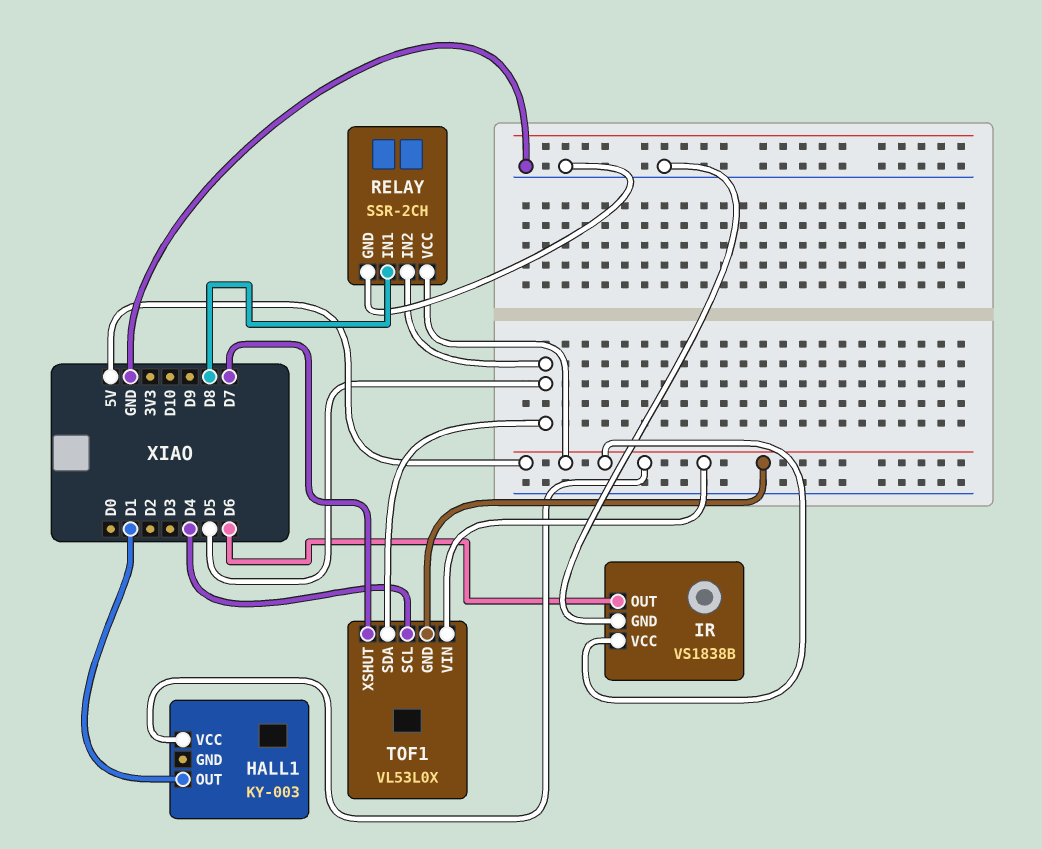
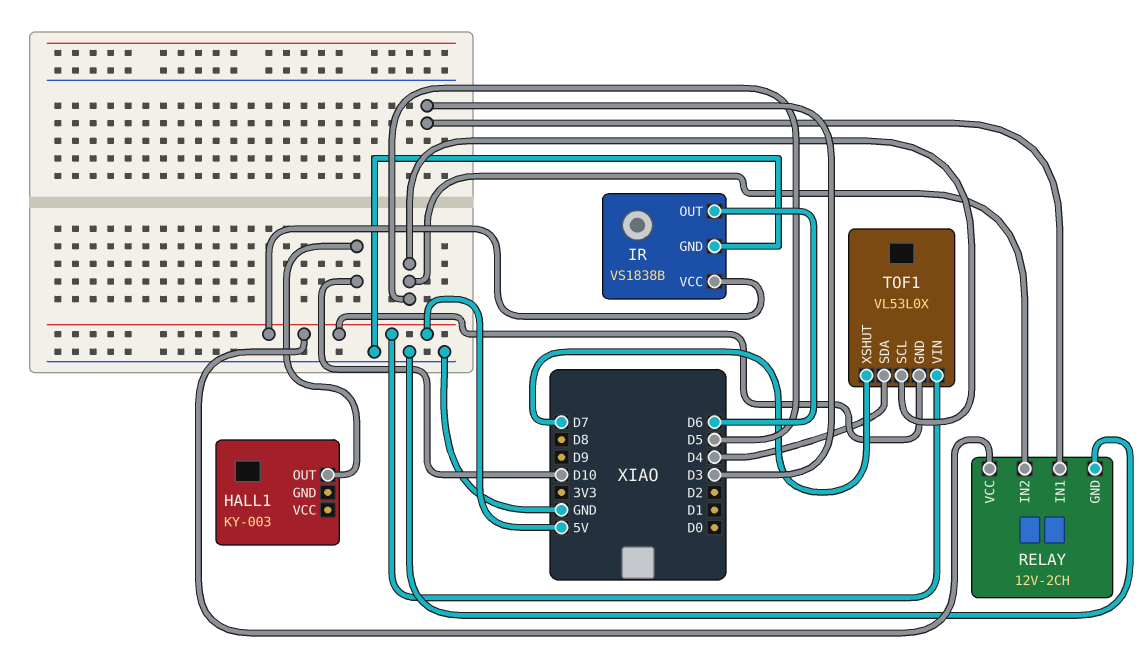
HALL1 pin OUT: D1 -> D10
HALL1 pin VCC: 5V -> none
RELAY: SSR-2CH -> 12V-2CH
RELAY pin IN1: D8 -> D3
TOF1 pin SCL: D4 -> D5
TOF1 pin SDA: D5 -> D4

